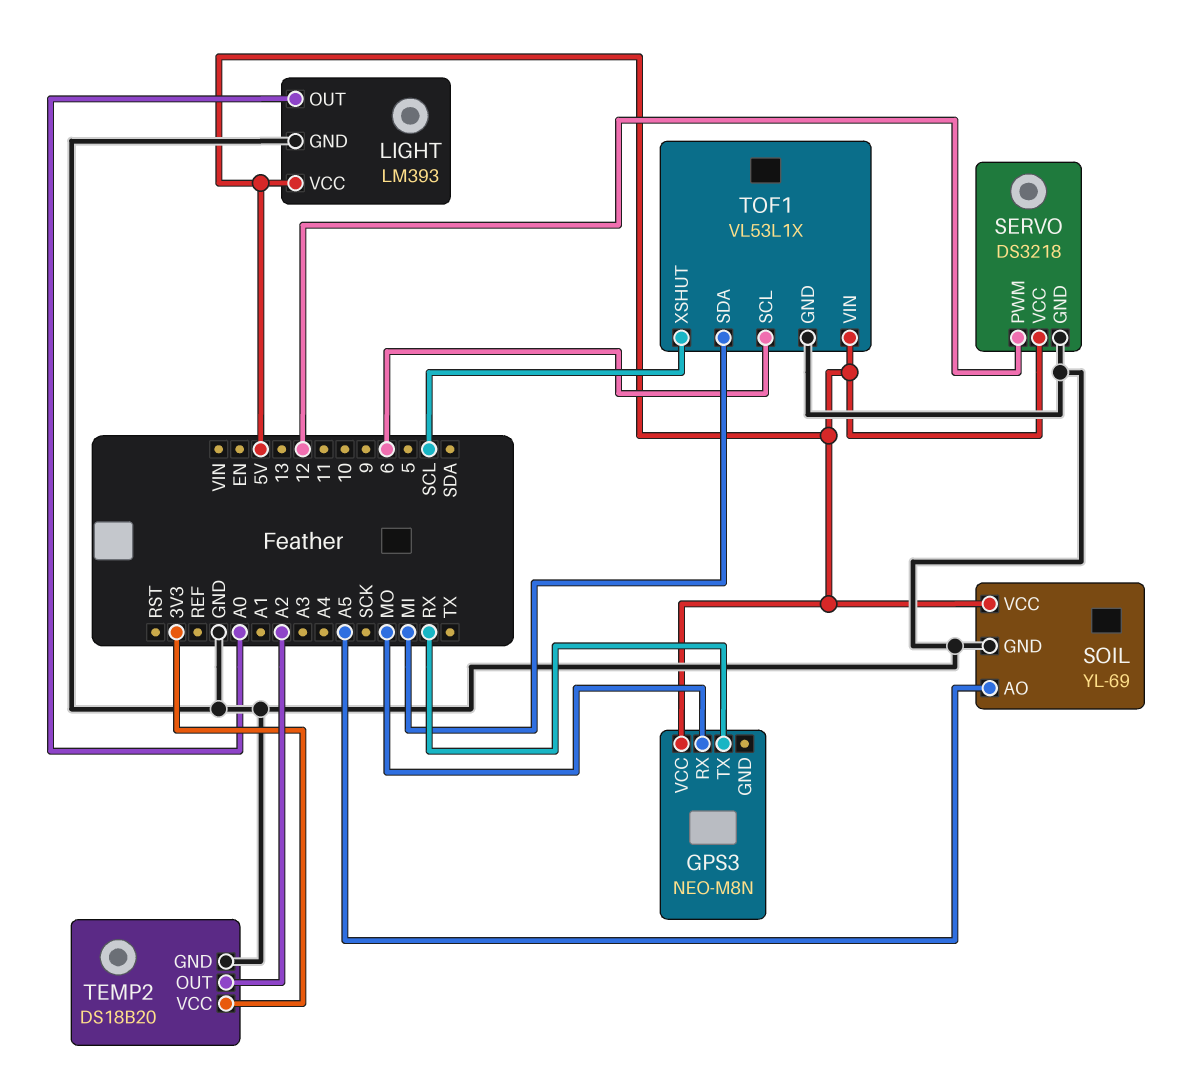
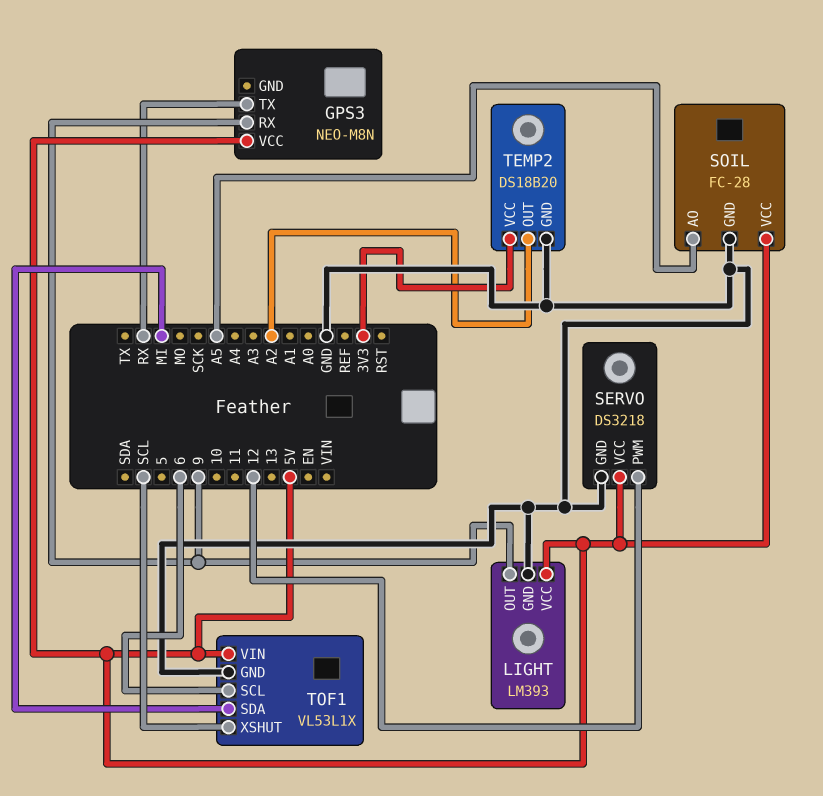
GPS3 pin RX: MO -> 9
LIGHT pin OUT: A0 -> 9
SOIL: YL-69 -> FC-28

